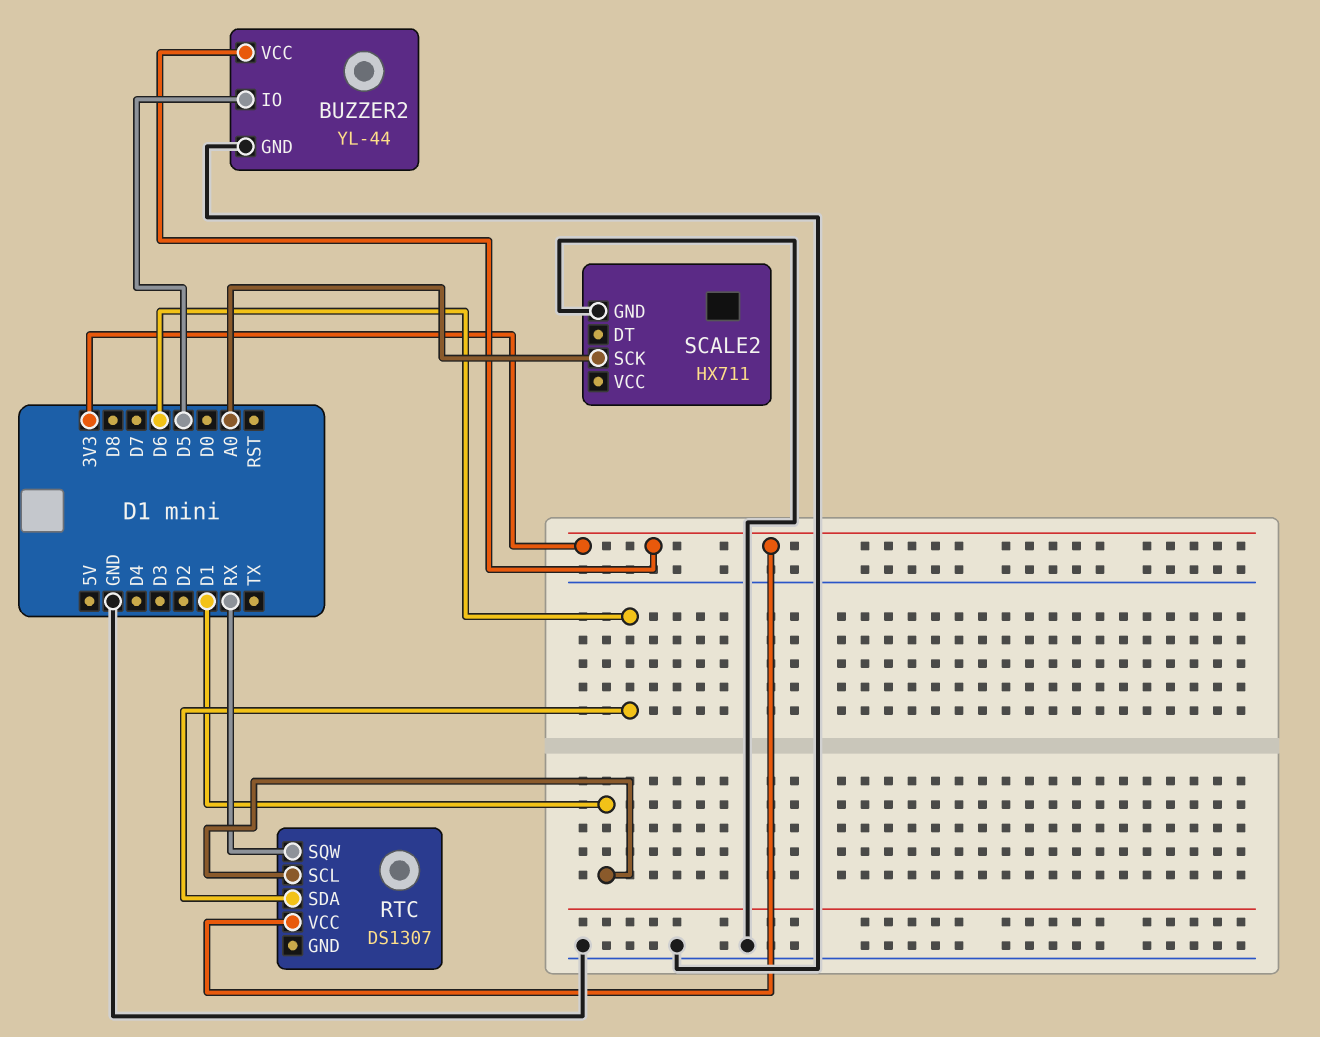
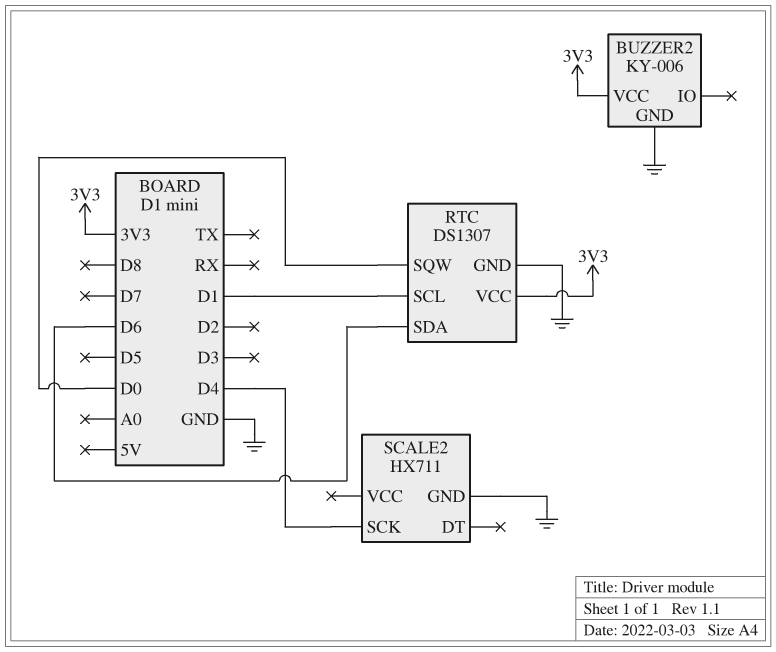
BUZZER2: YL-44 -> KY-006
BUZZER2 pin IO: D5 -> none
RTC pin GND: none -> GND
RTC pin SQW: RX -> D0
SCALE2 pin SCK: A0 -> D4

